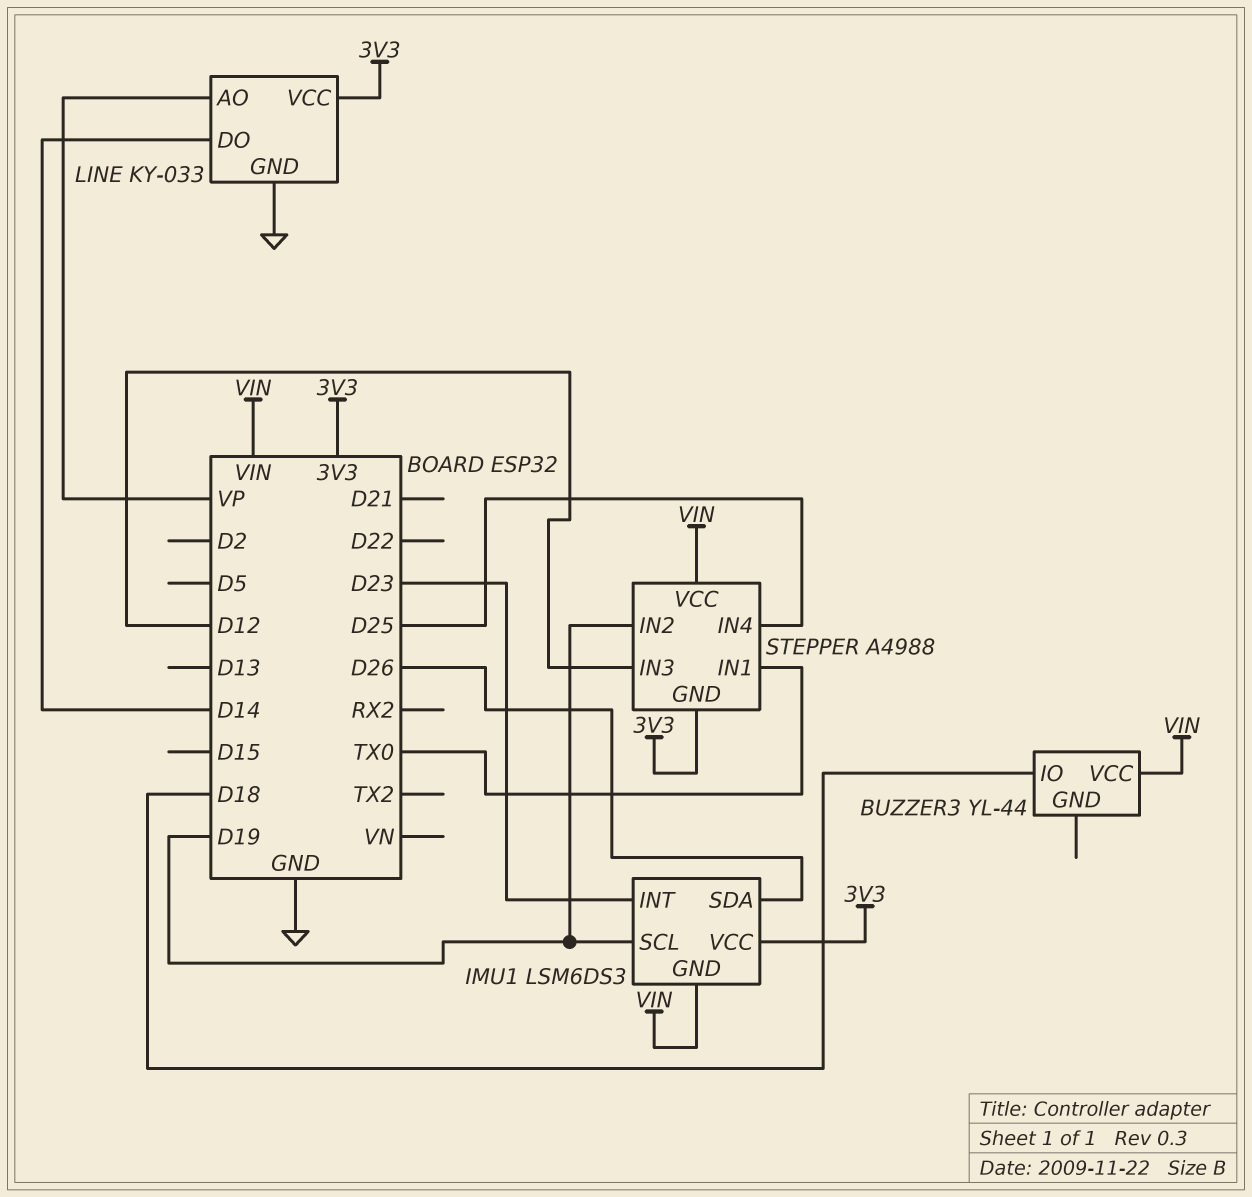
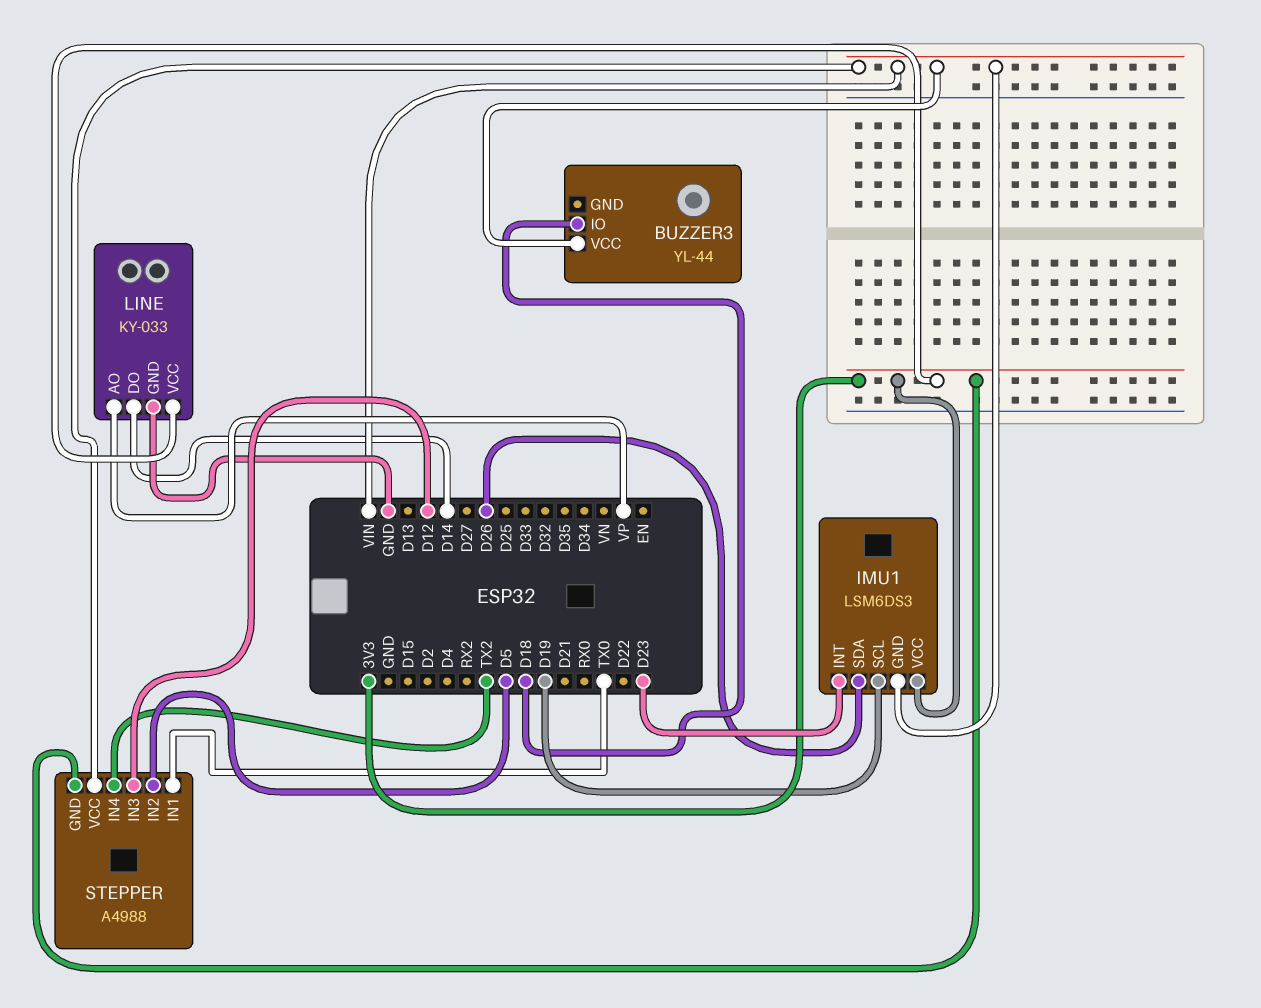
STEPPER pin IN2: D19 -> D5
STEPPER pin IN4: D25 -> TX2

